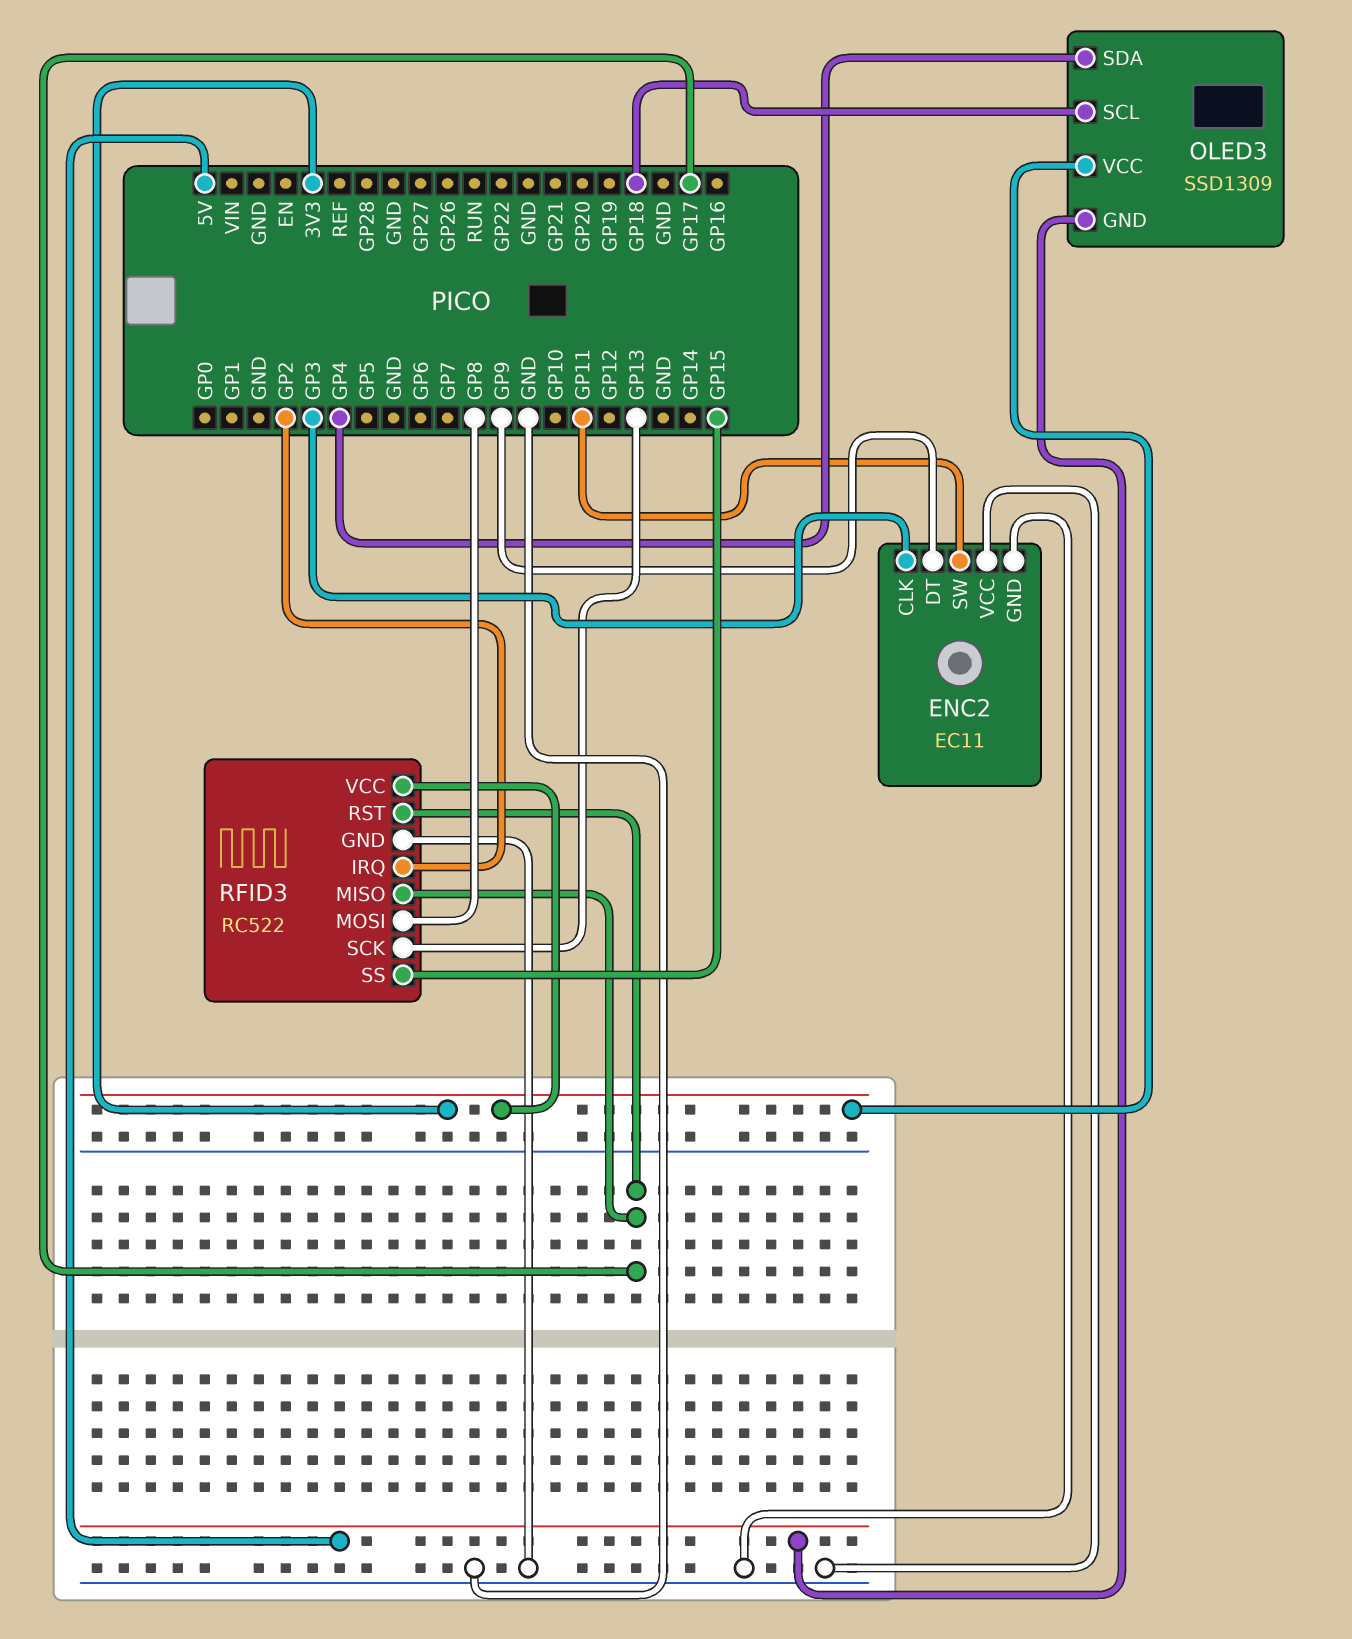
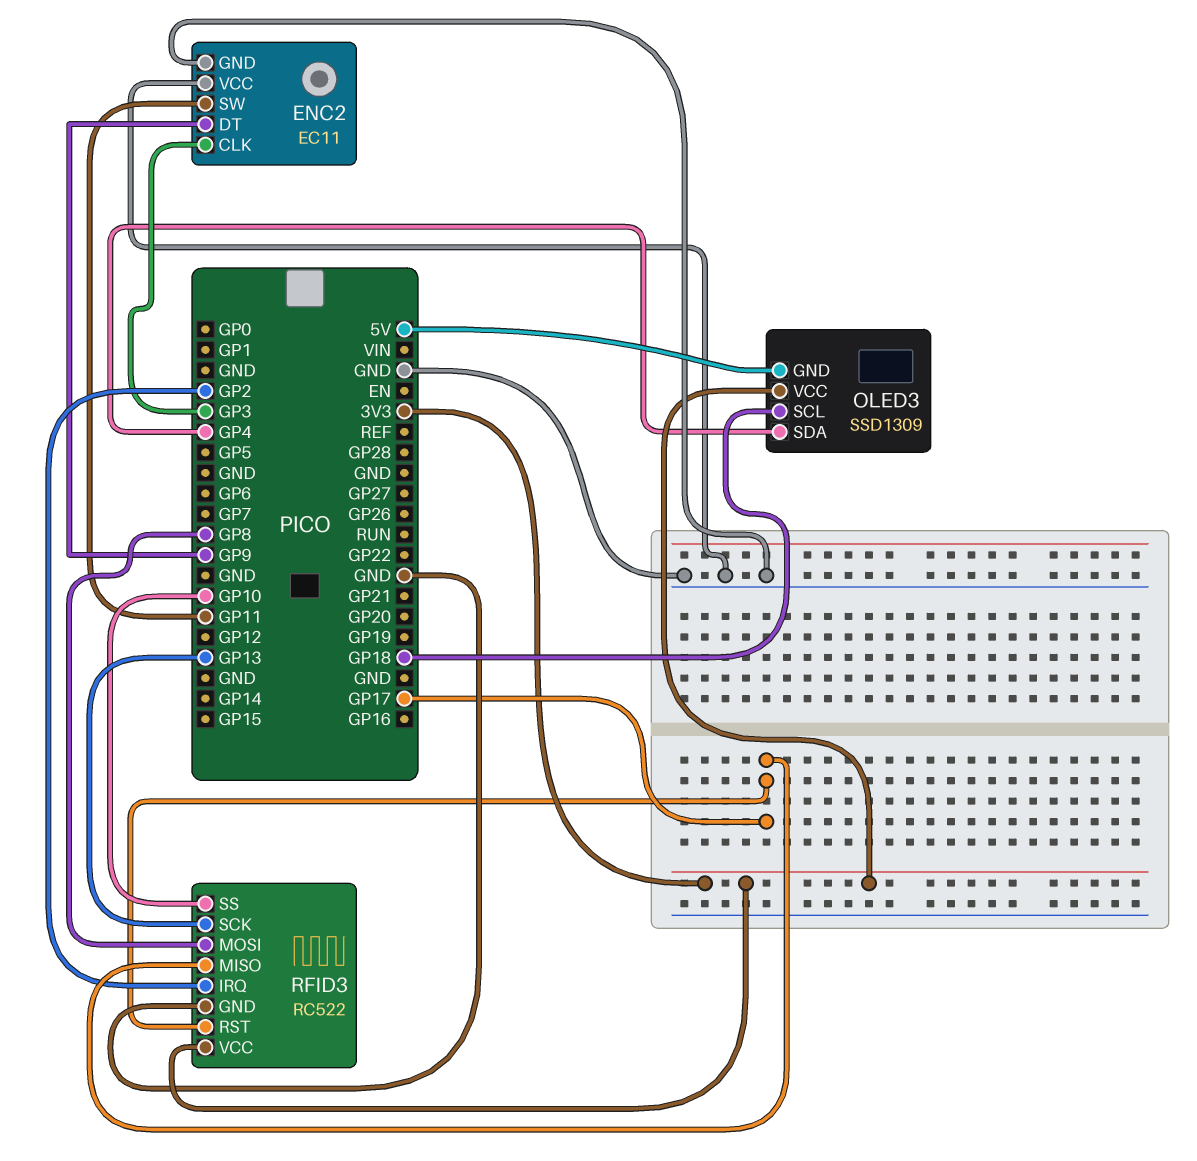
RFID3 pin SS: GP15 -> GP10

